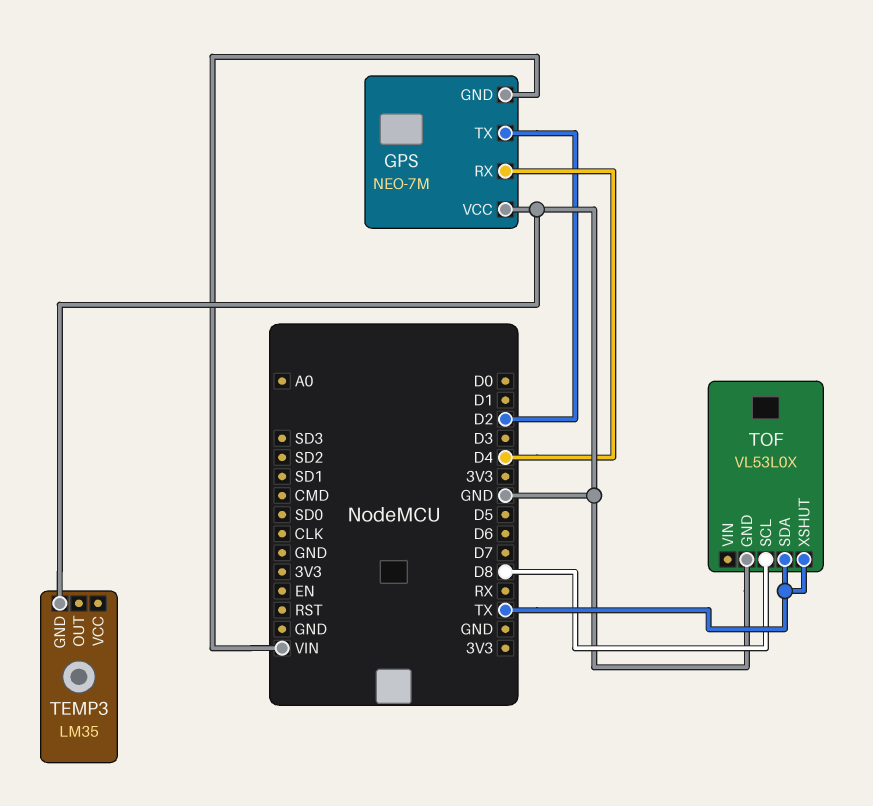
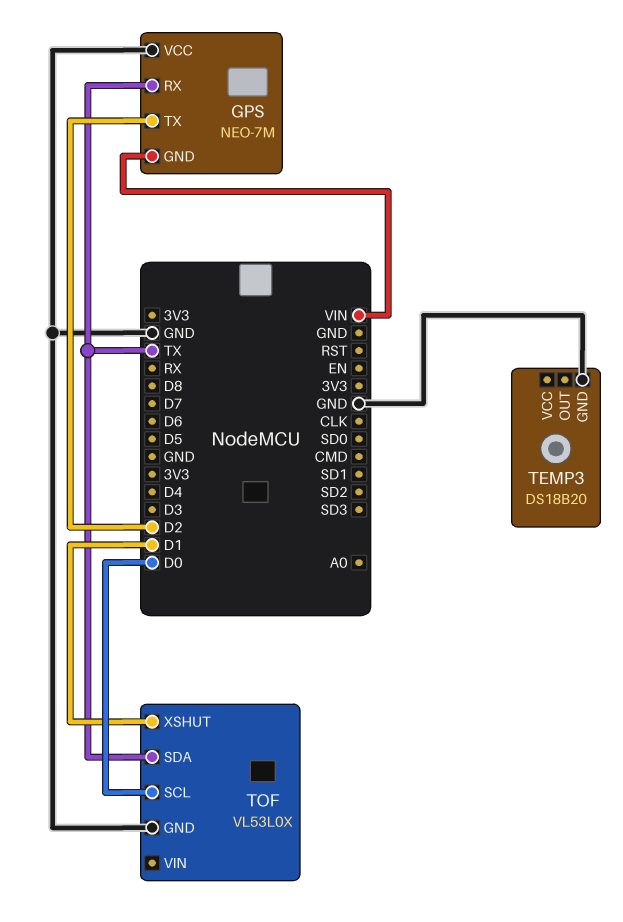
GPS pin RX: D4 -> TX
TEMP3: LM35 -> DS18B20
TOF pin SCL: D8 -> D0
TOF pin XSHUT: TX -> D1

